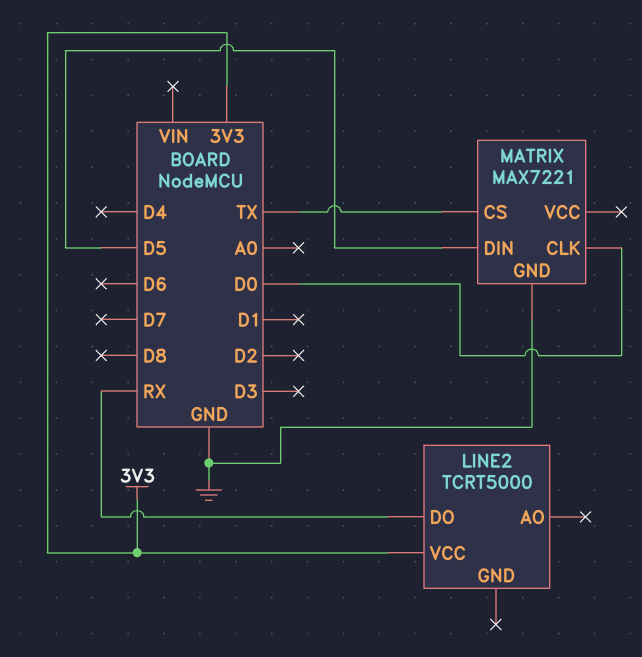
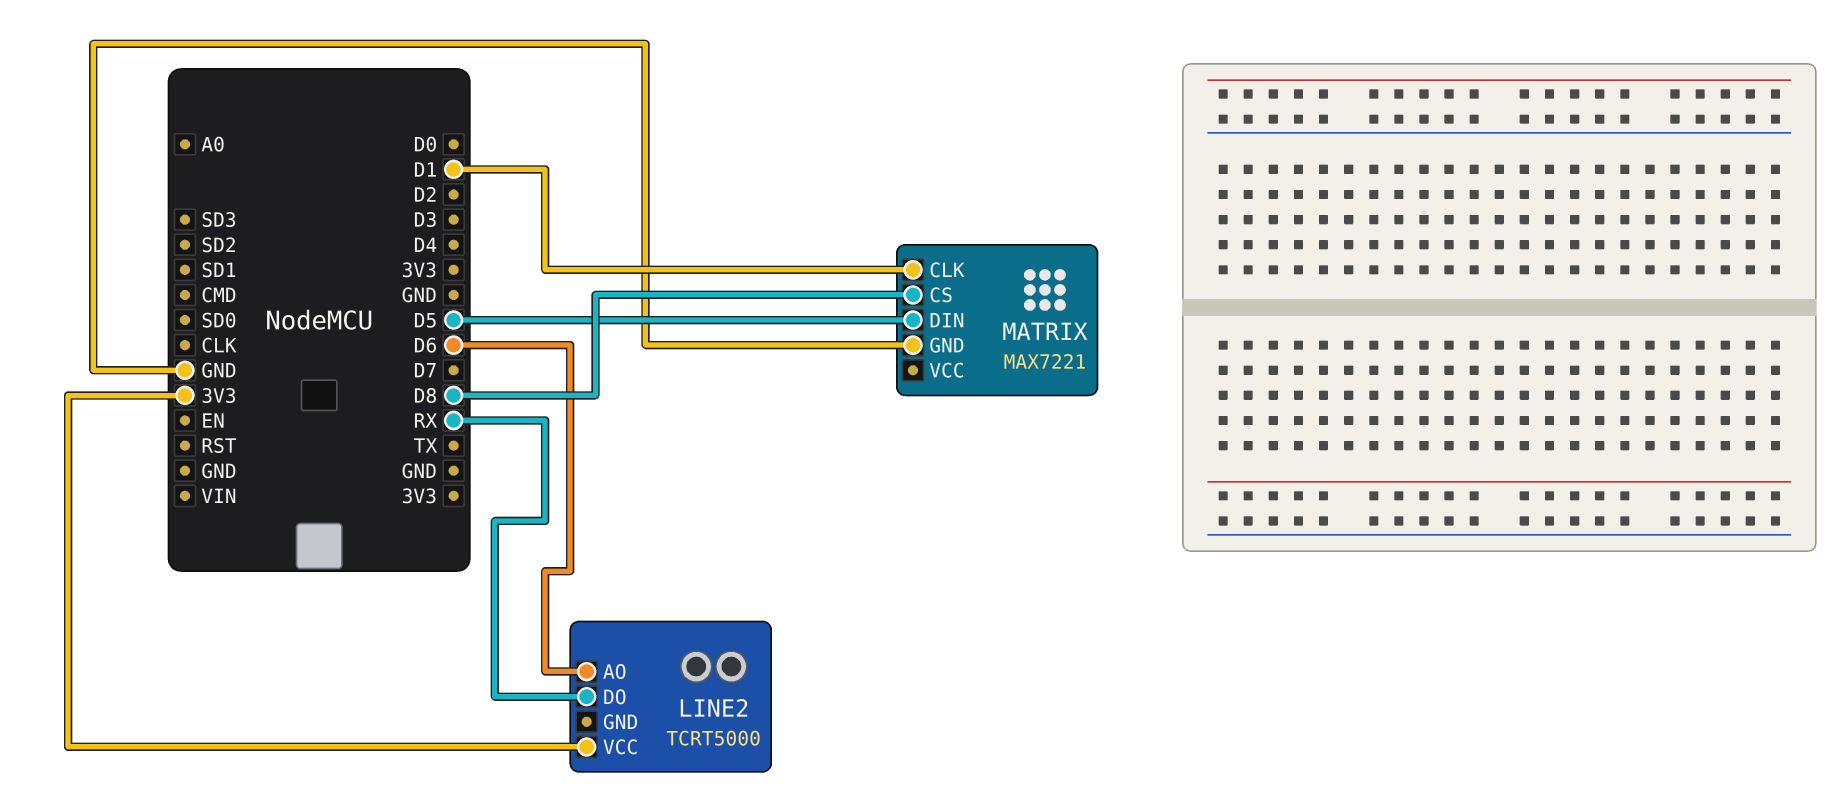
LINE2 pin AO: none -> D6
MATRIX pin CLK: D0 -> D1
MATRIX pin CS: TX -> D8

